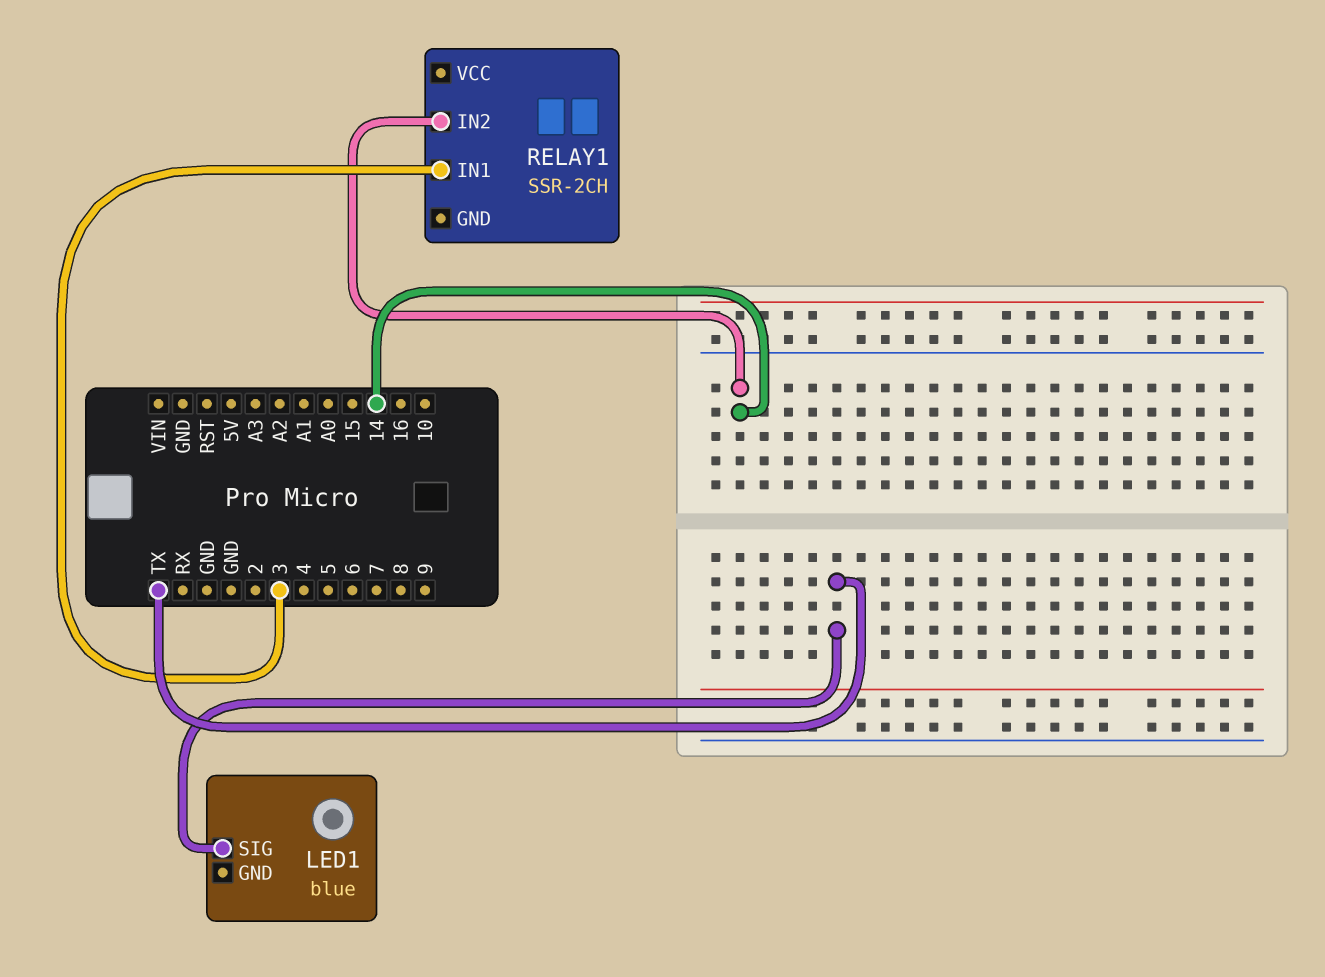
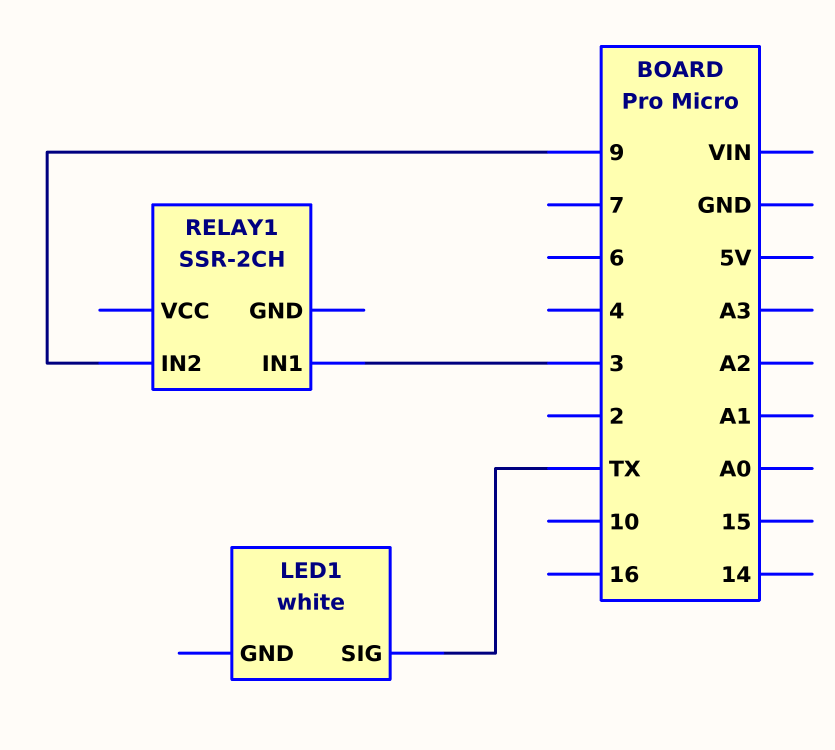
LED1: blue -> white
RELAY1 pin IN2: 14 -> 9

